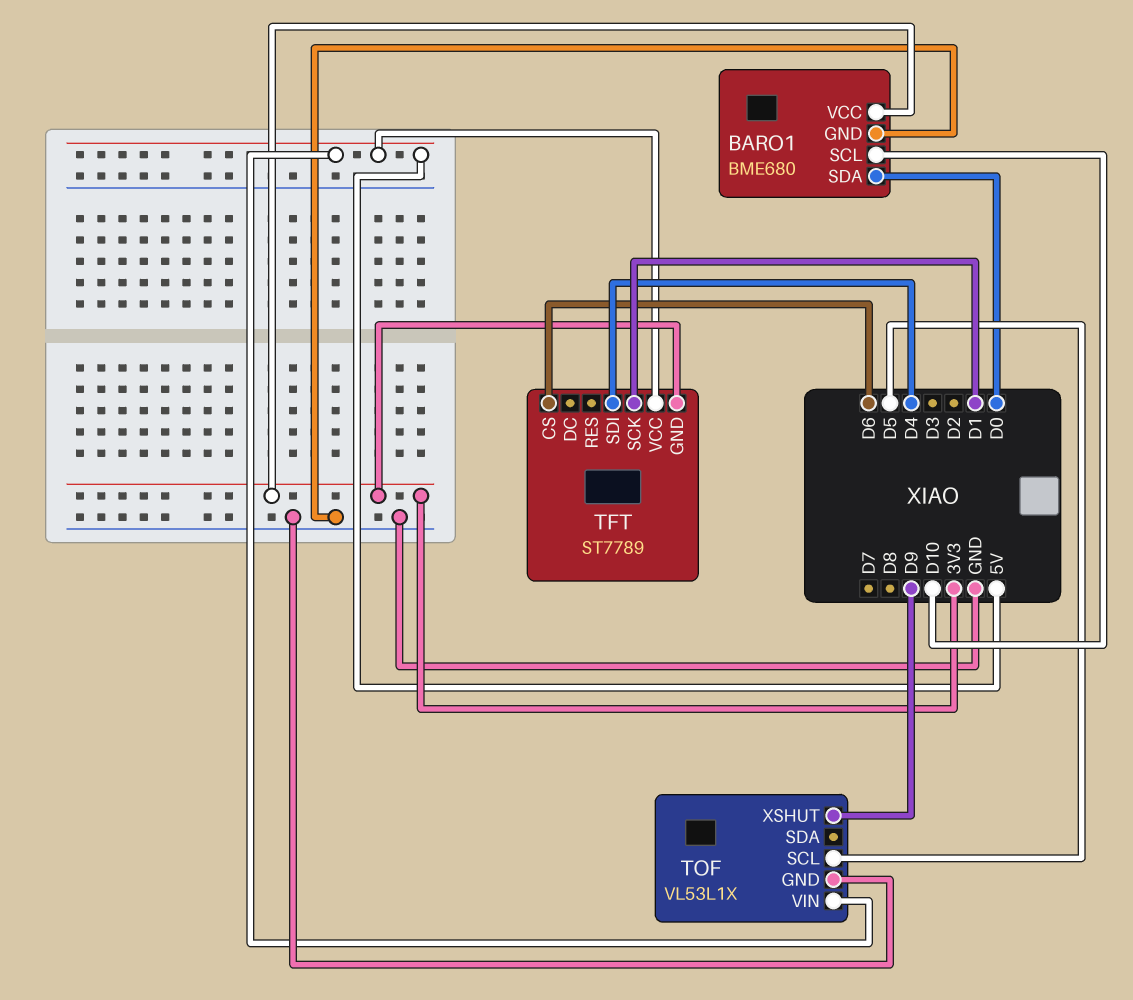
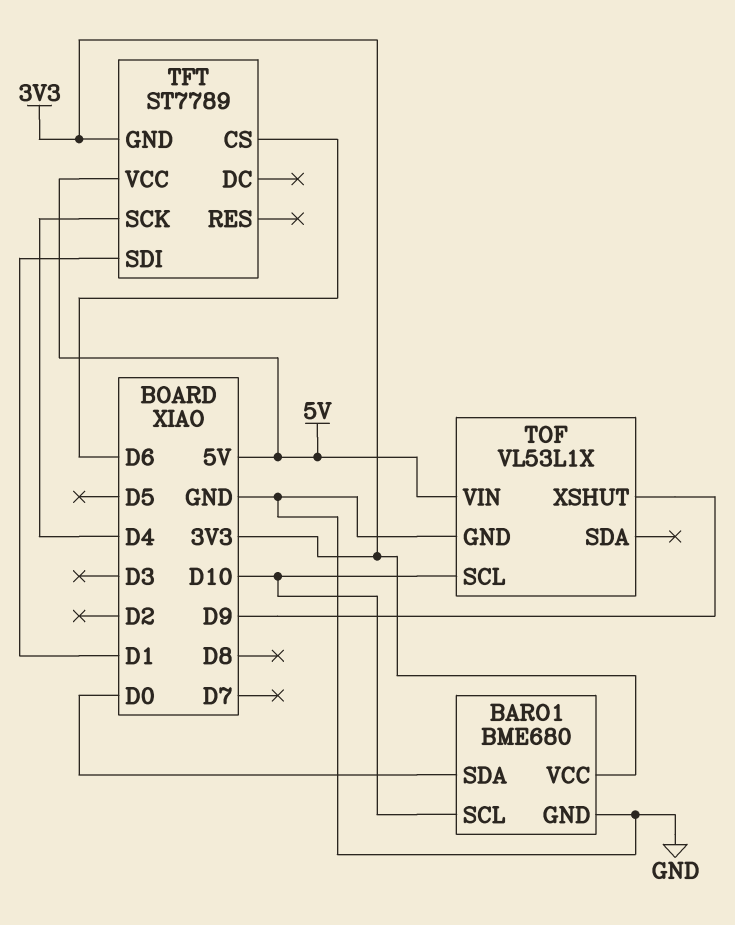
TFT pin SCK: D1 -> D4
TFT pin SDI: D4 -> D1
TOF pin SCL: D5 -> D10

